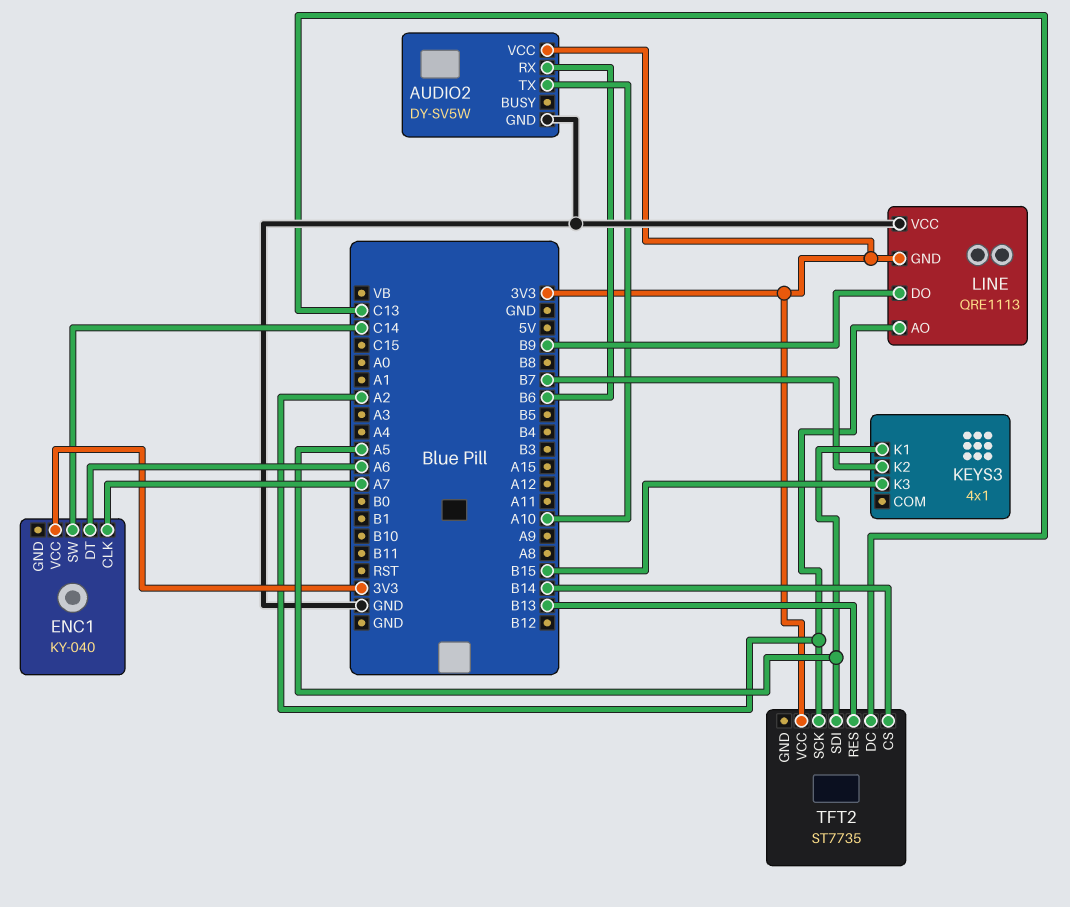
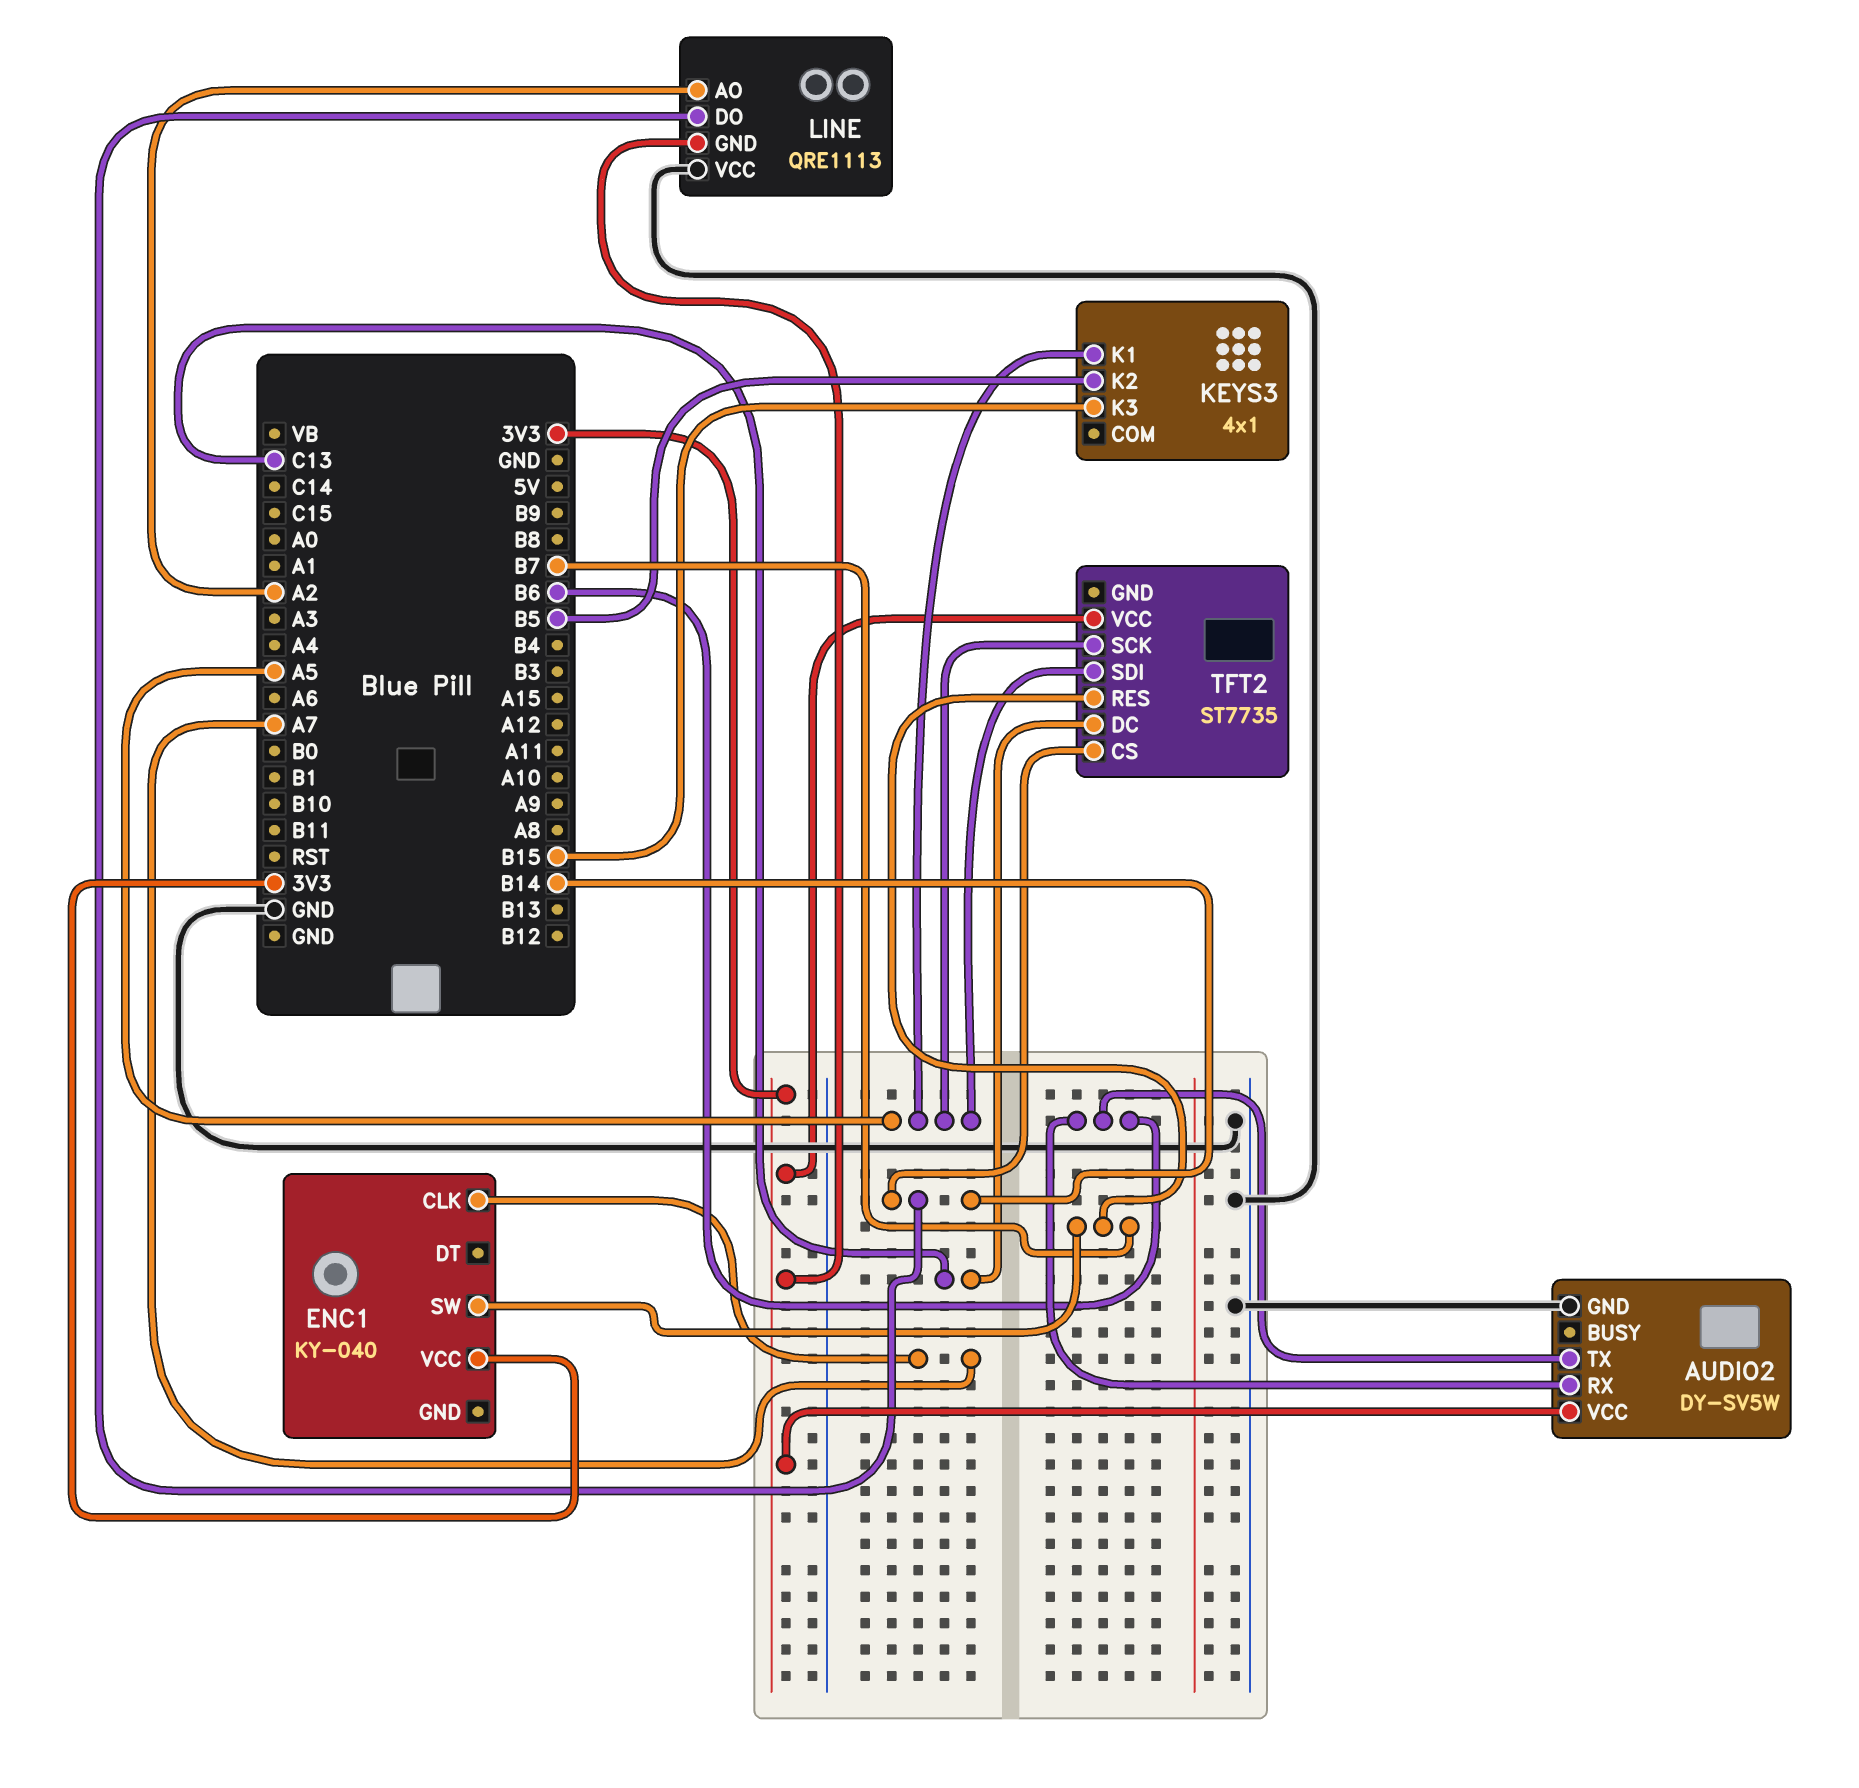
AUDIO2 pin TX: A10 -> B6
ENC1 pin DT: A6 -> none
ENC1 pin SW: C14 -> B7
KEYS3 pin K2: B7 -> B5
LINE pin DO: B9 -> B14
TFT2 pin RES: B13 -> B7
TFT2 pin SCK: A2 -> A5

